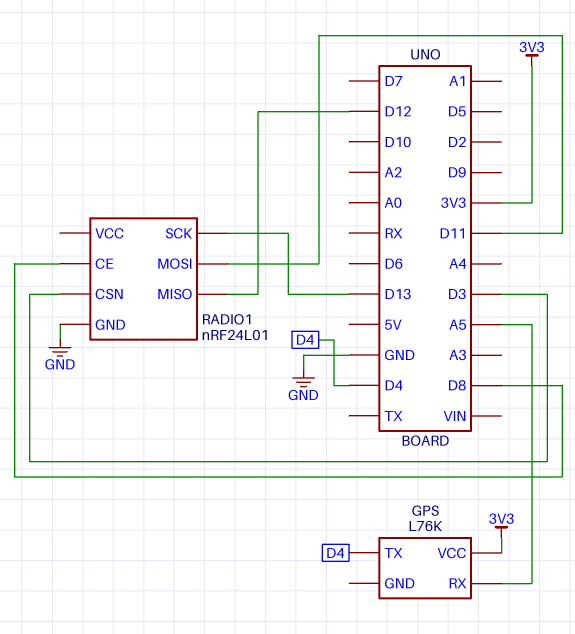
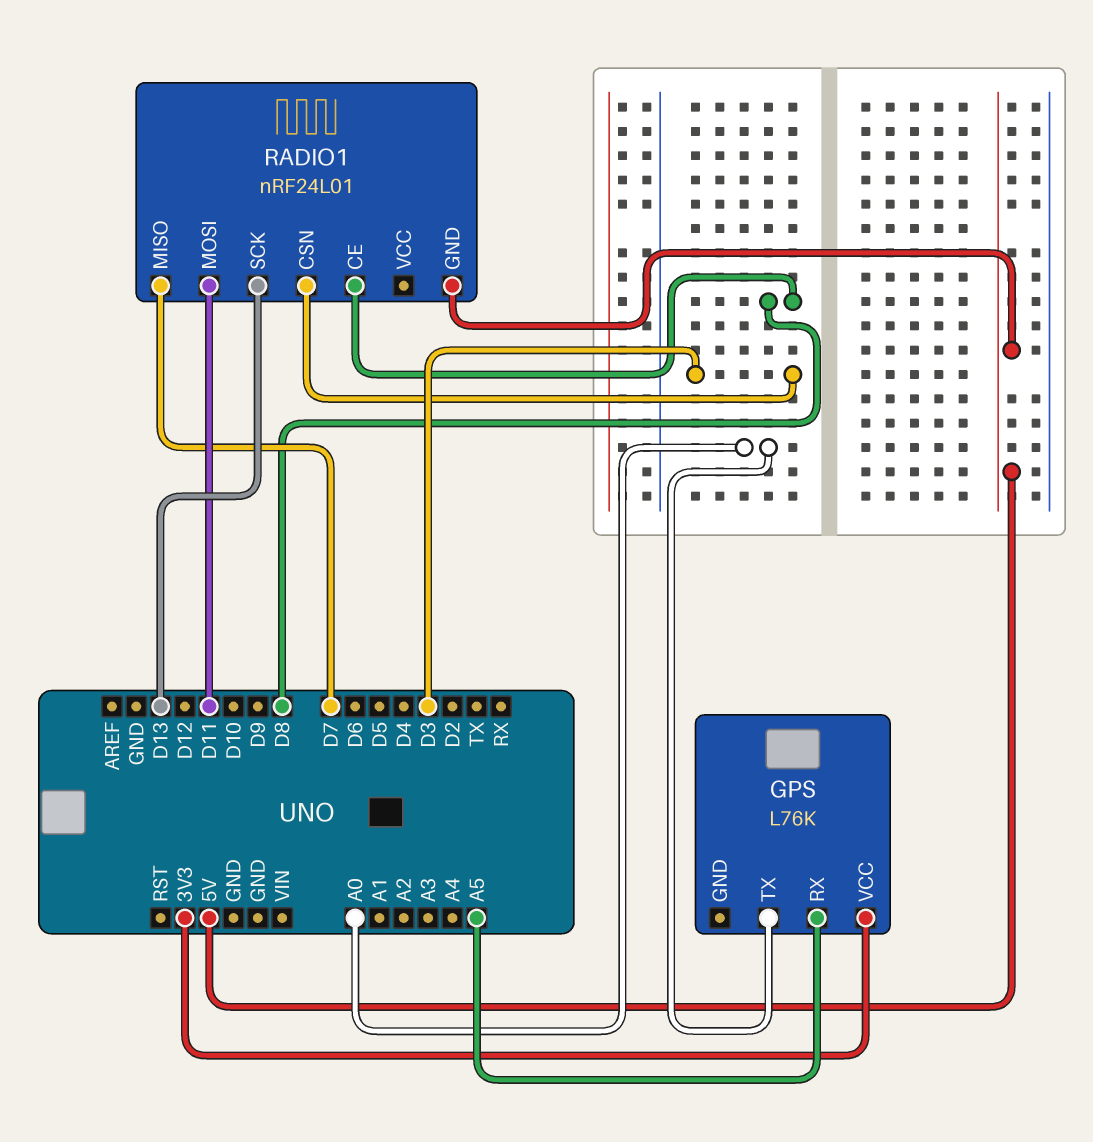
GPS pin TX: D4 -> A0
RADIO1 pin GND: GND -> 5V
RADIO1 pin MISO: D12 -> D7

